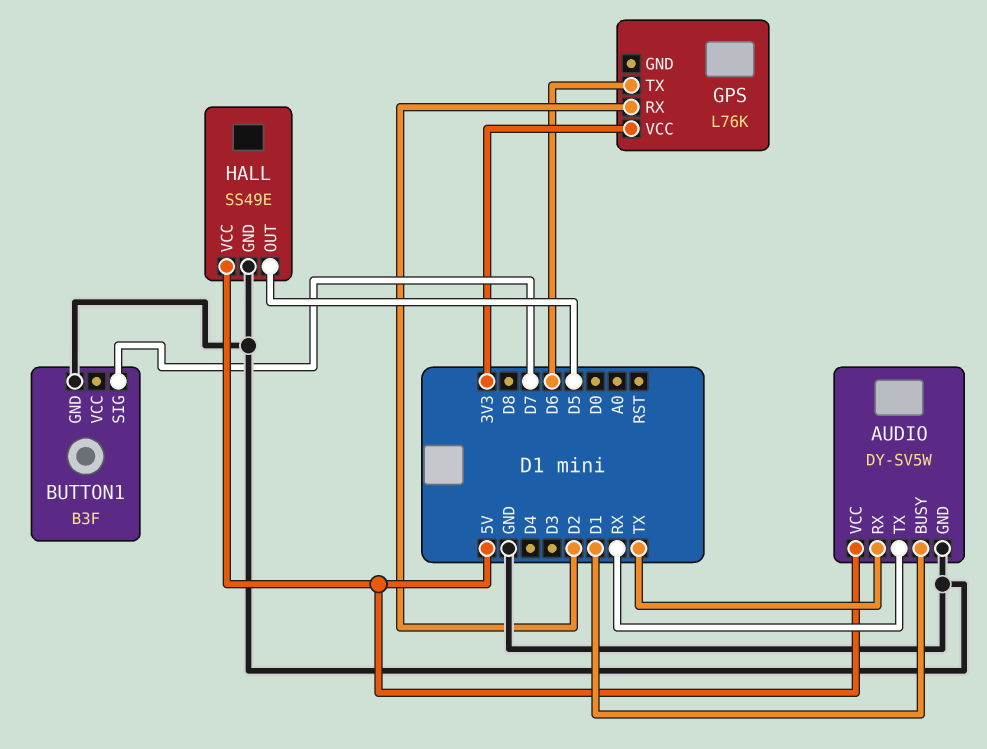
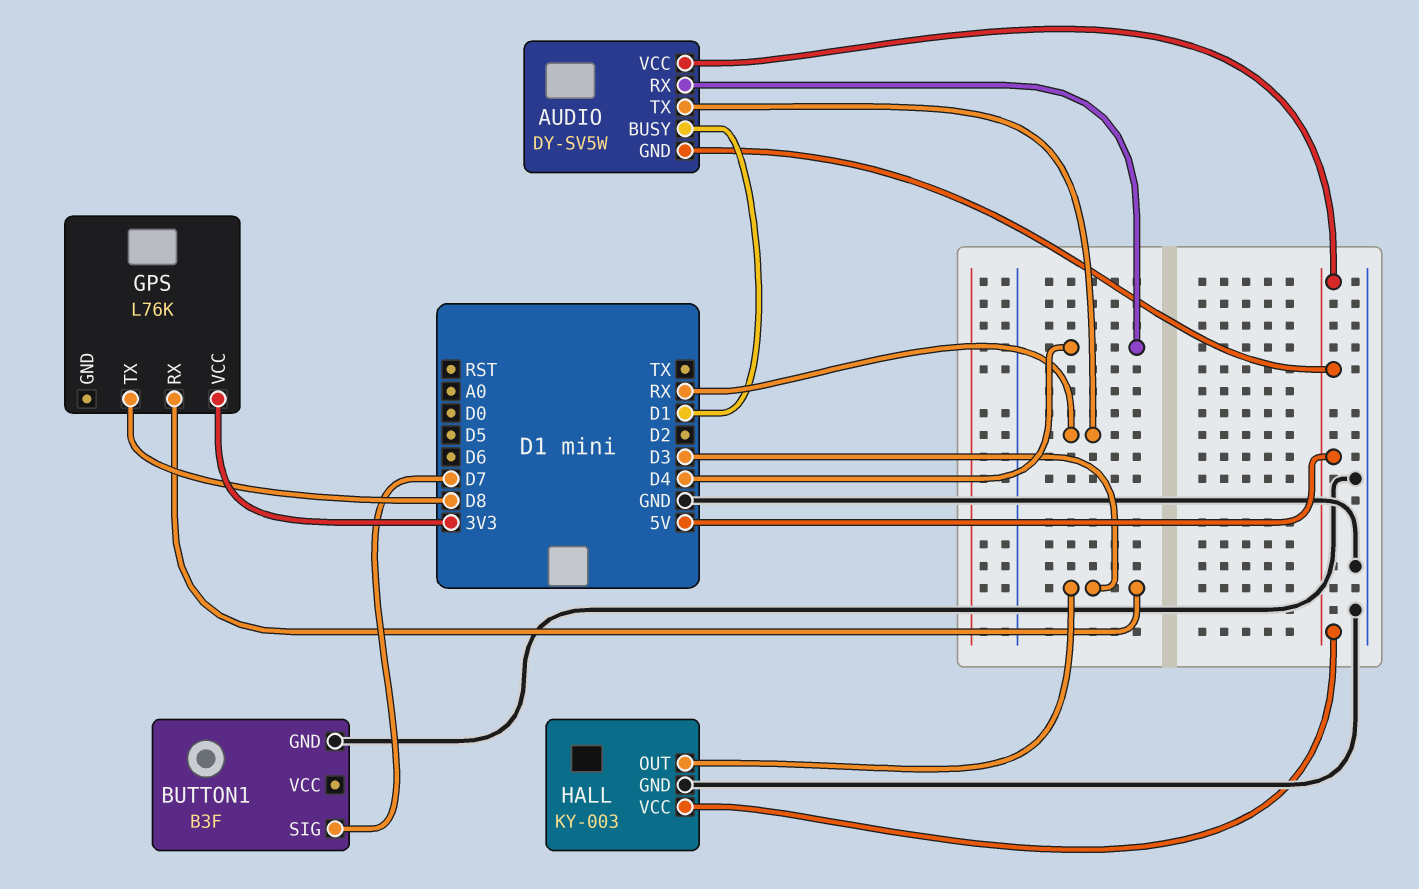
AUDIO pin GND: GND -> 5V
AUDIO pin RX: TX -> D4
GPS pin RX: D2 -> D3
GPS pin TX: D6 -> D8
HALL: SS49E -> KY-003
HALL pin OUT: D5 -> D3

